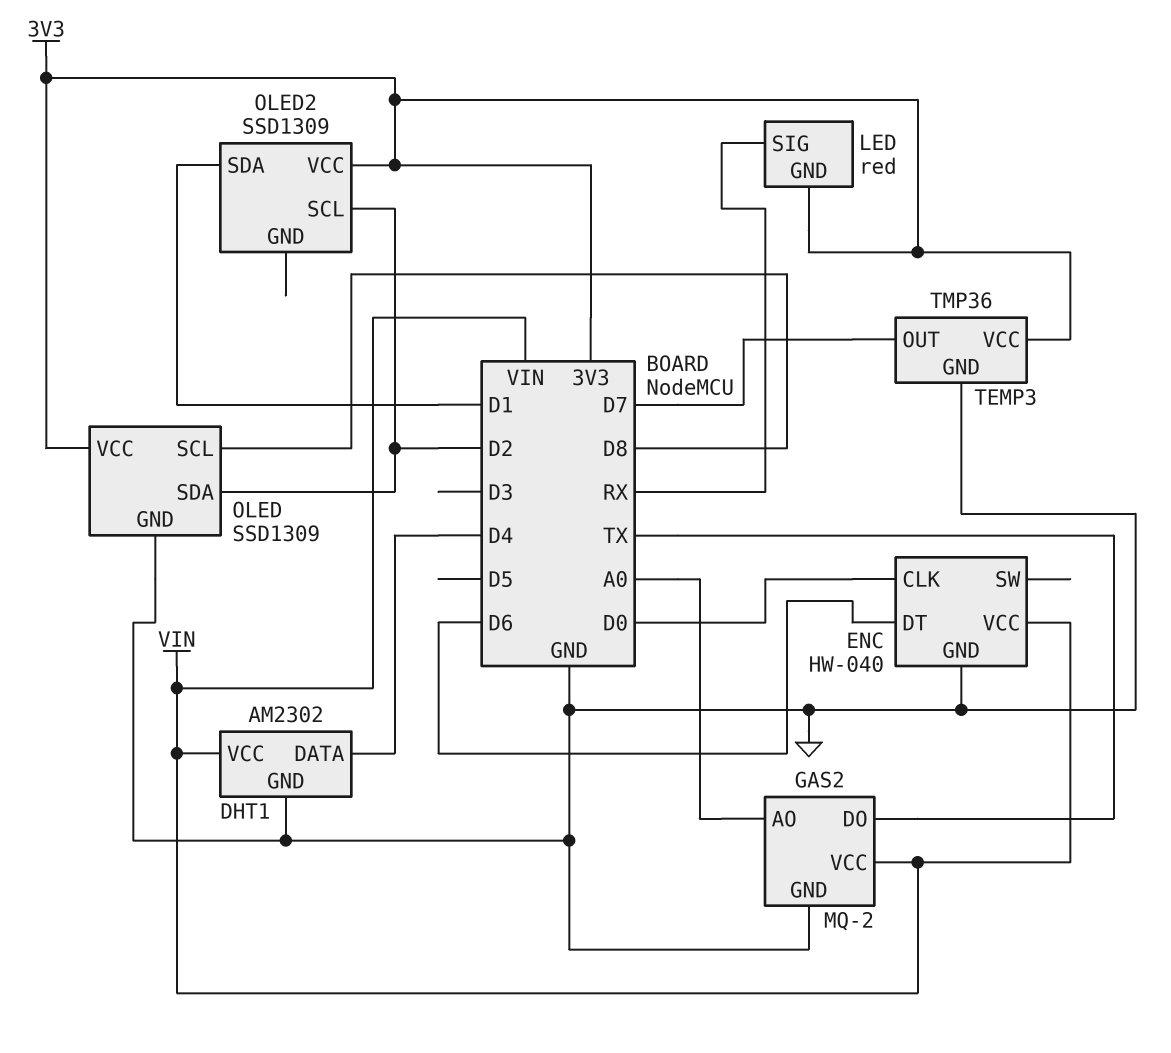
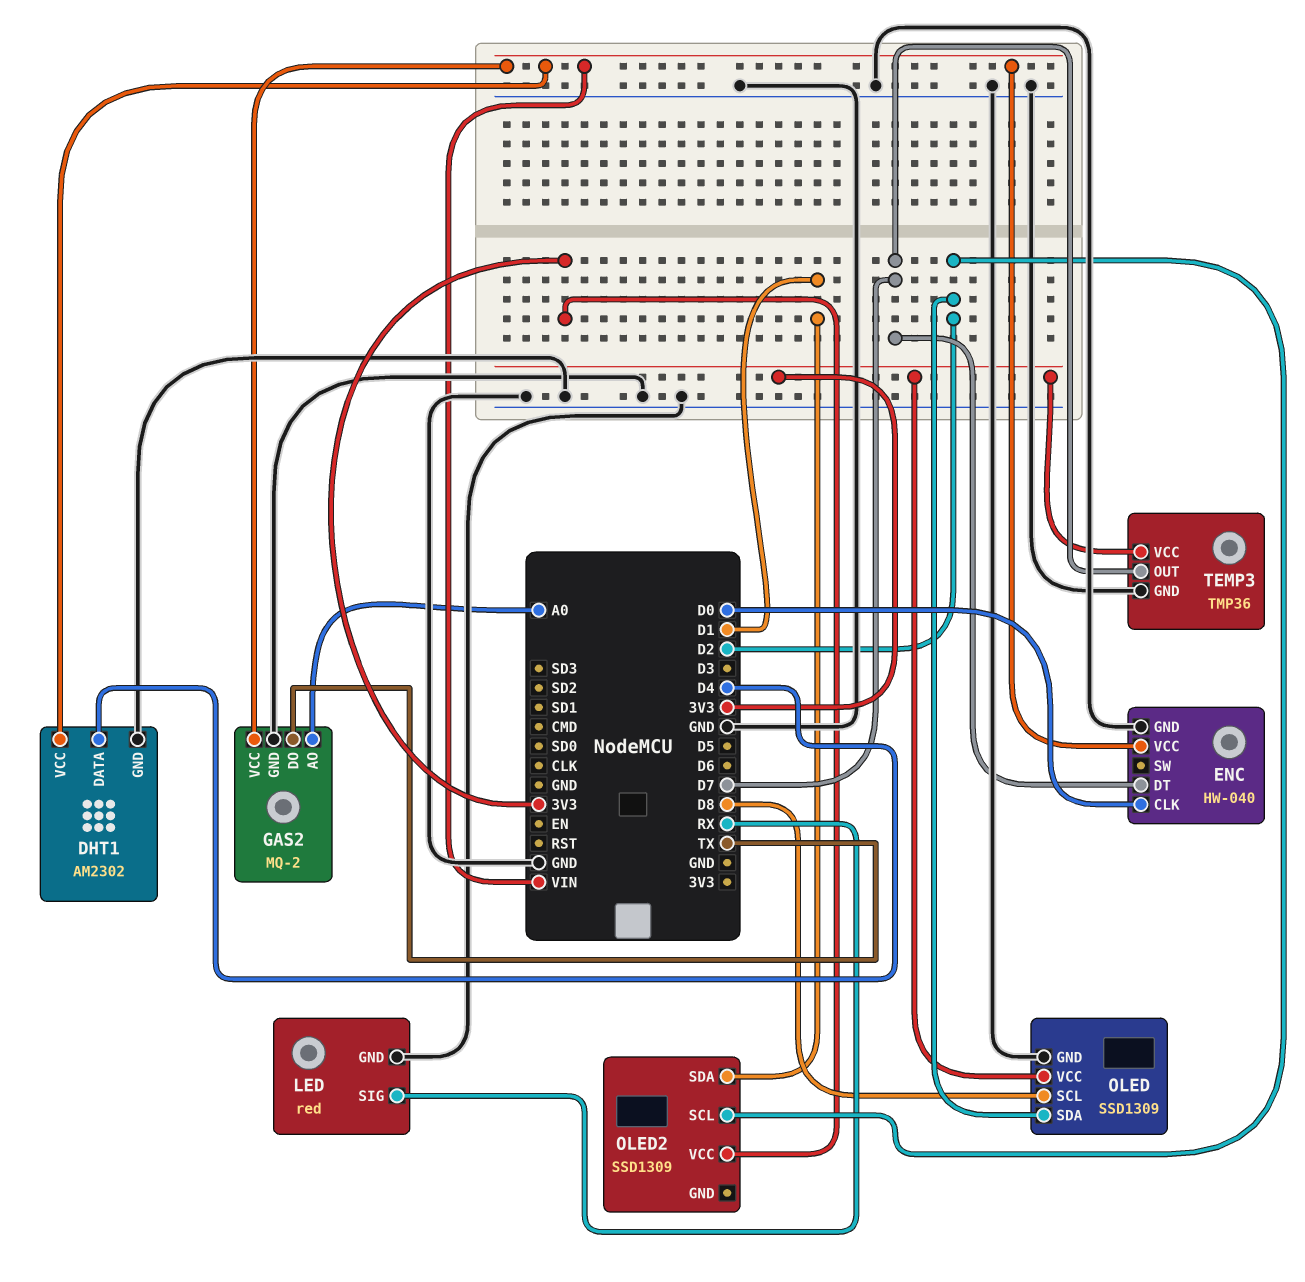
ENC pin DT: D6 -> D7
LED pin GND: 3V3 -> GND

